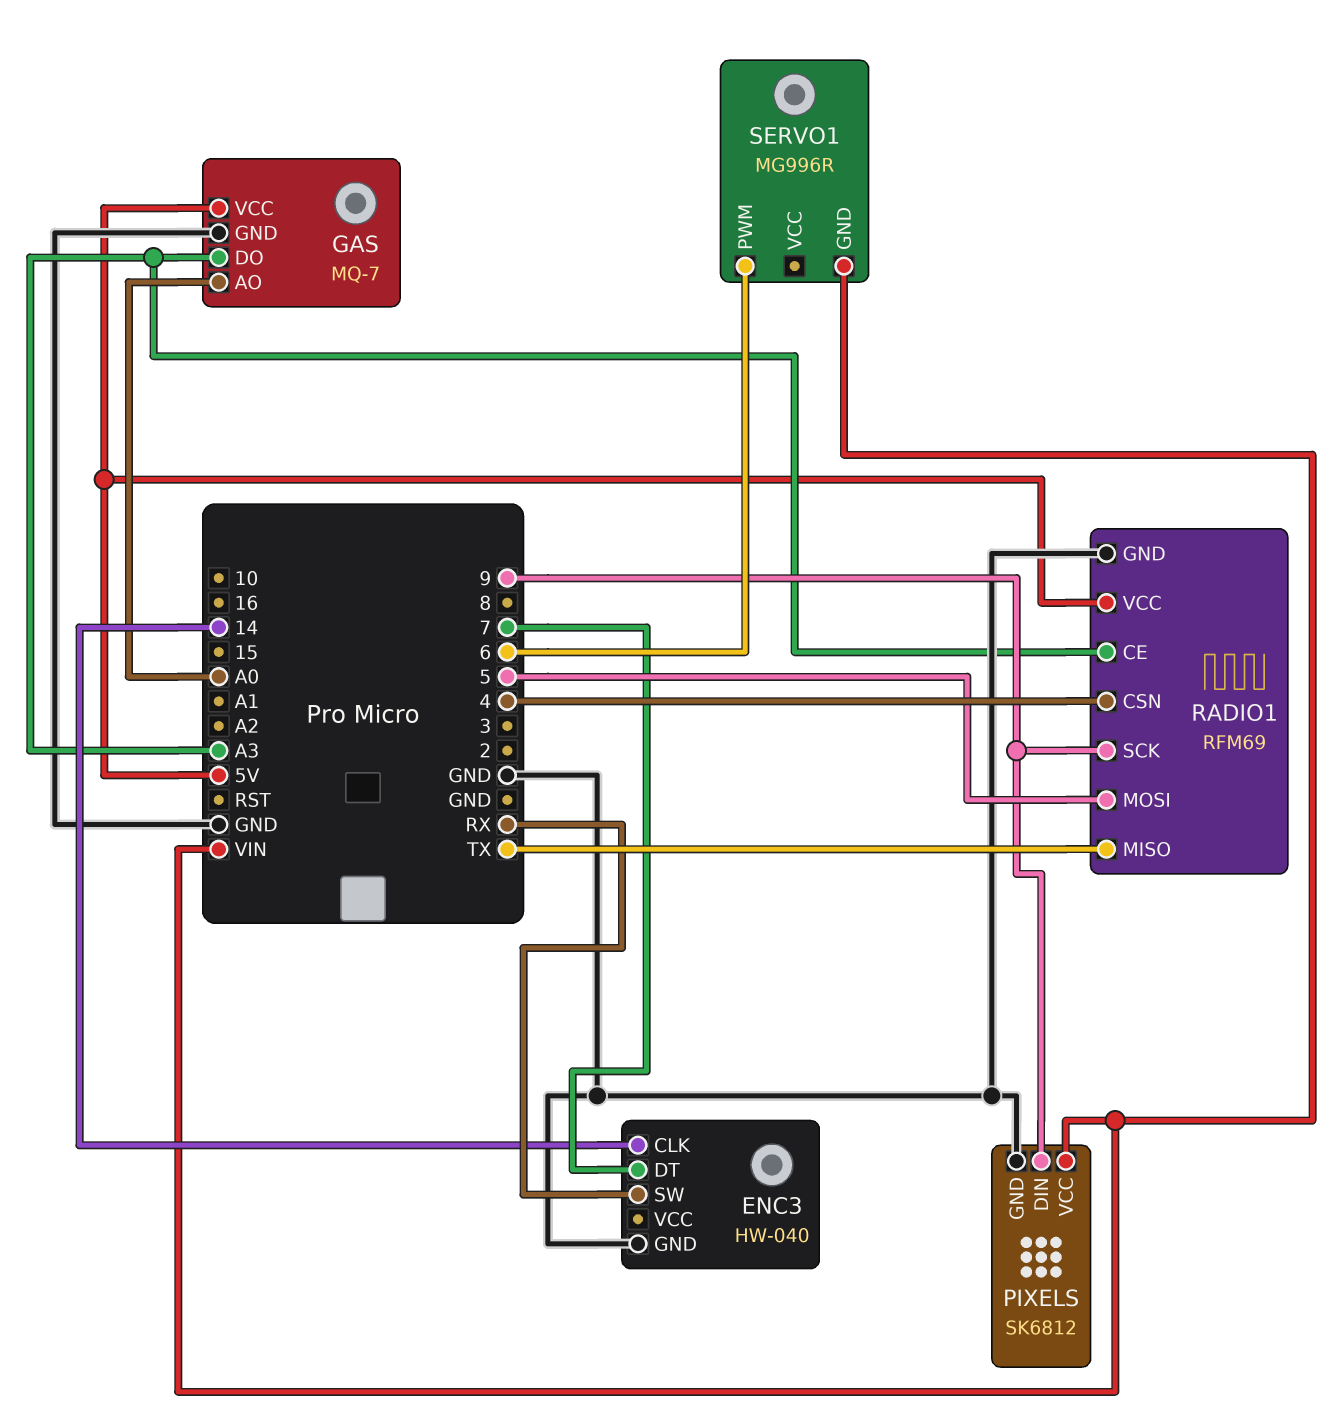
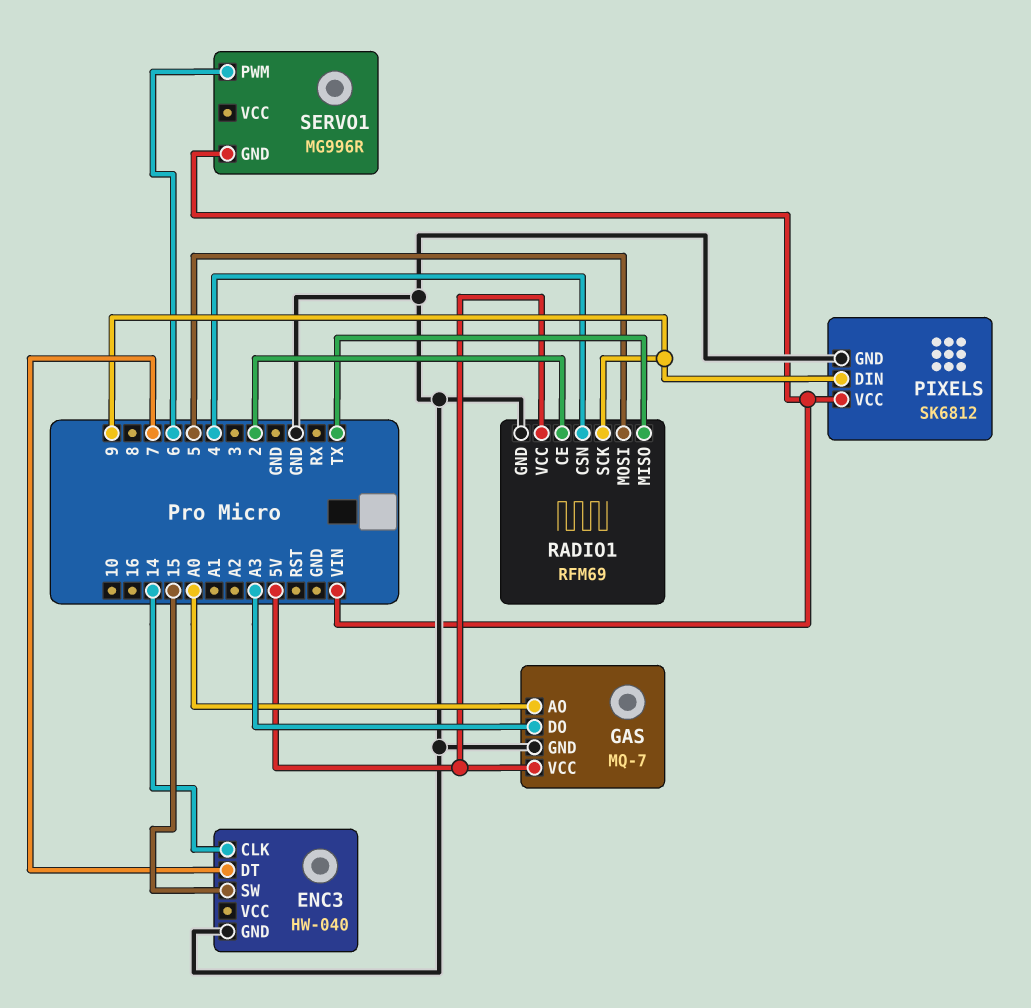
ENC3 pin SW: RX -> 15
RADIO1 pin CE: A3 -> 2

